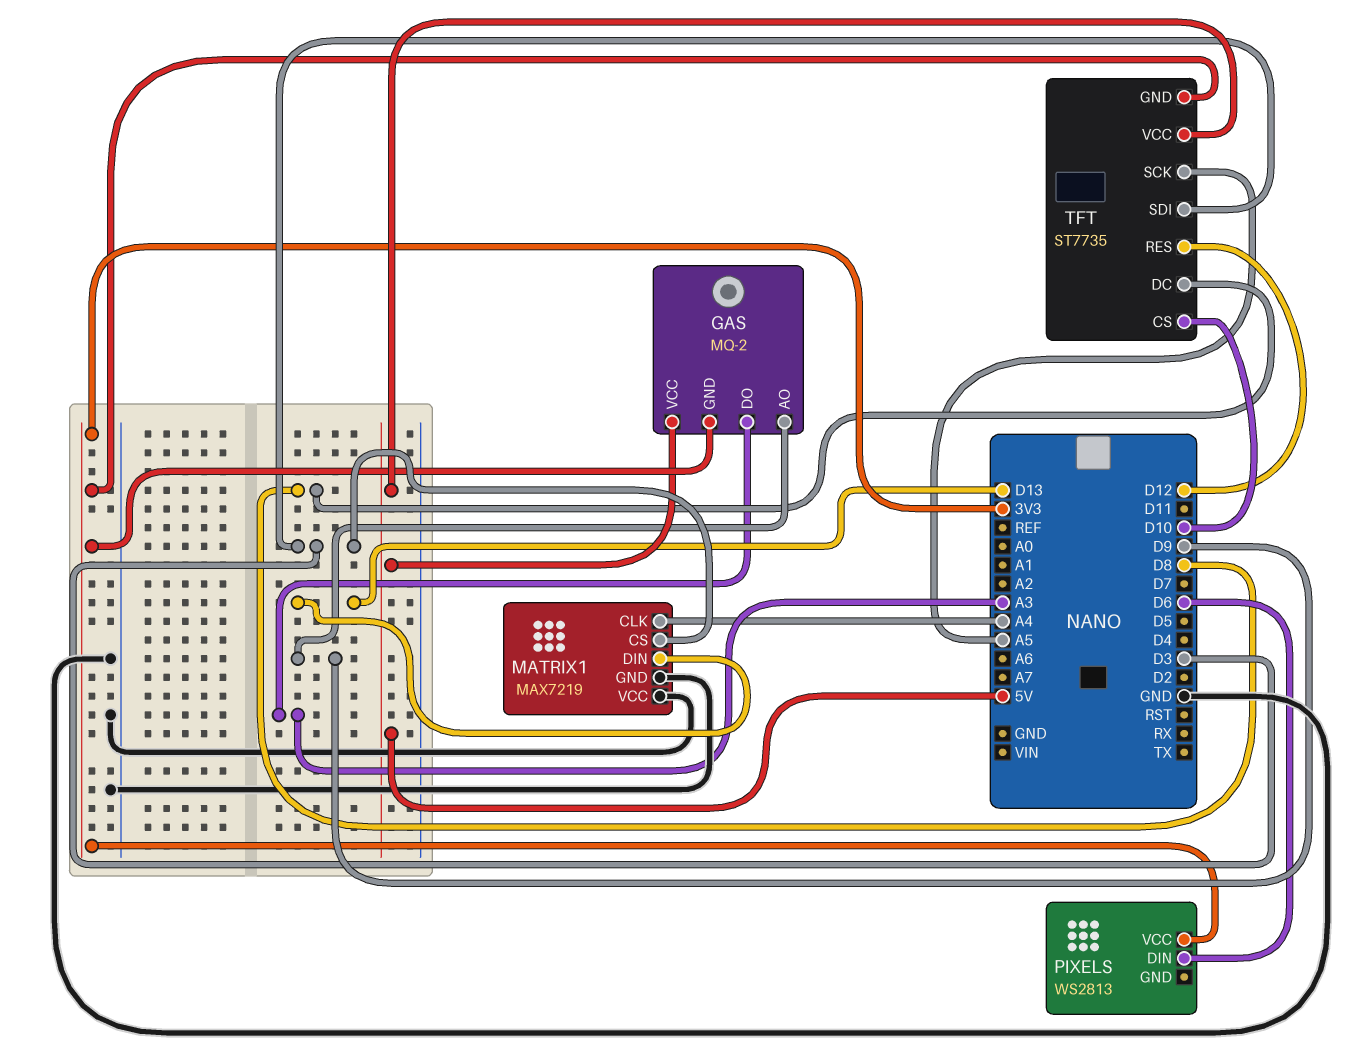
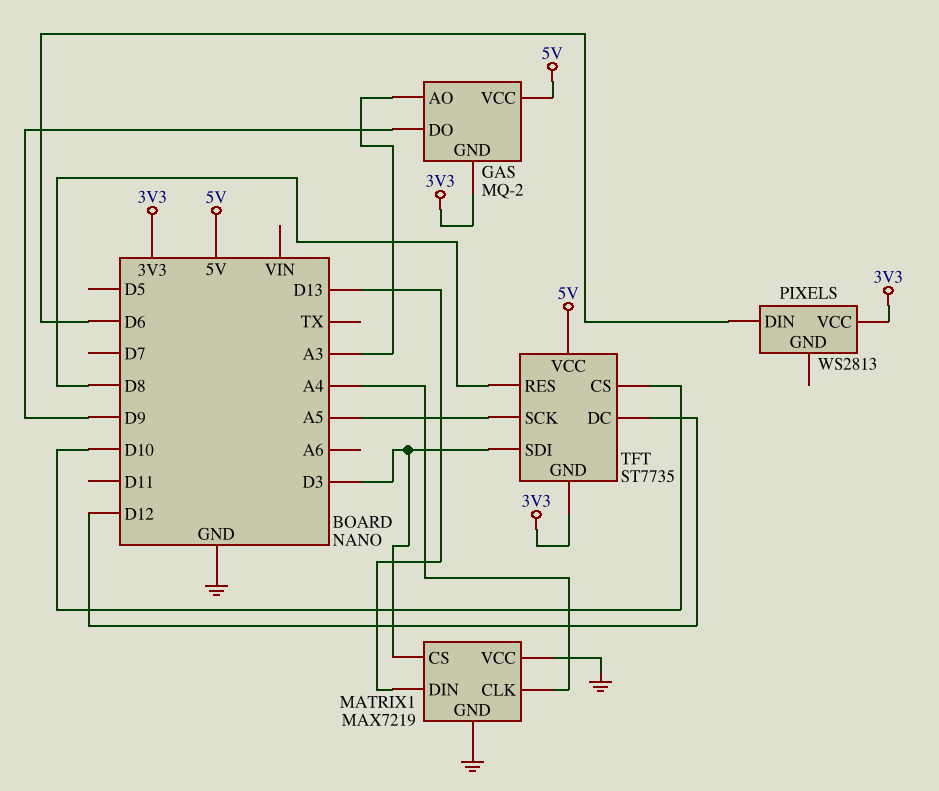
GAS pin AO: D9 -> A3
GAS pin DO: A3 -> D9
TFT pin DC: D8 -> D12
TFT pin RES: D12 -> D8

